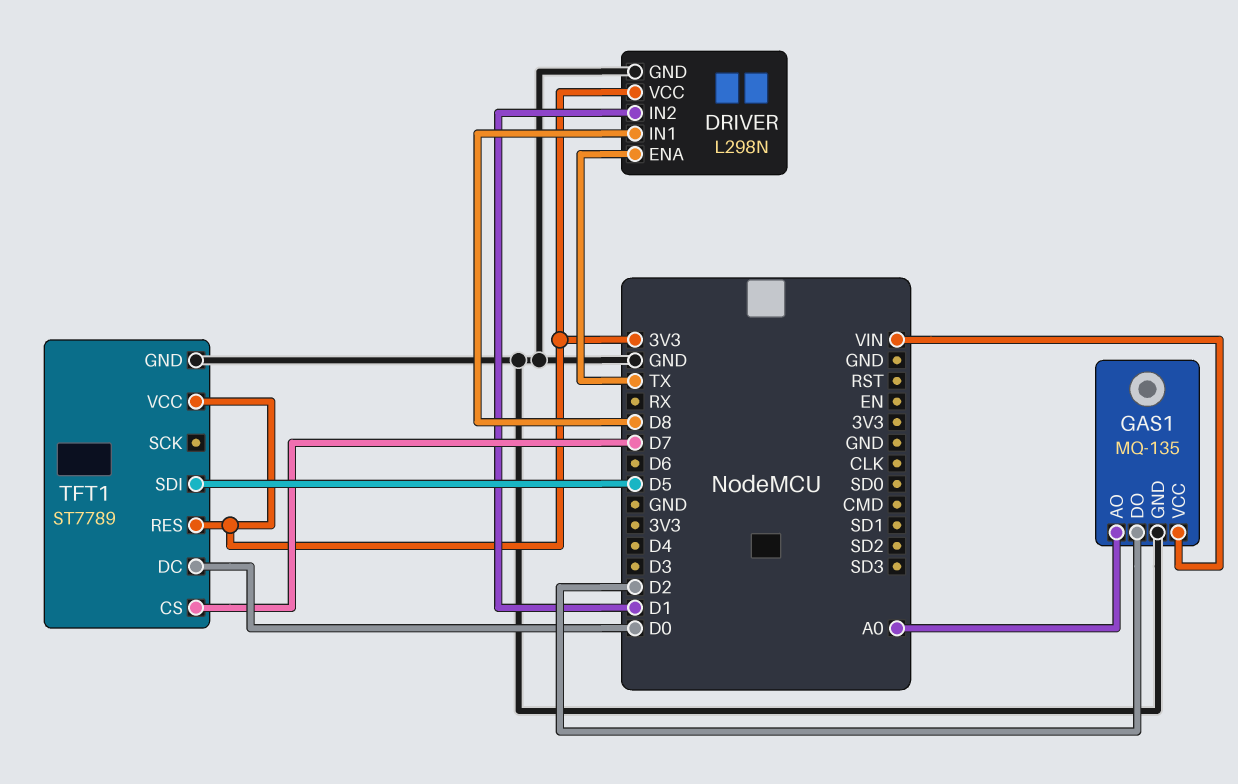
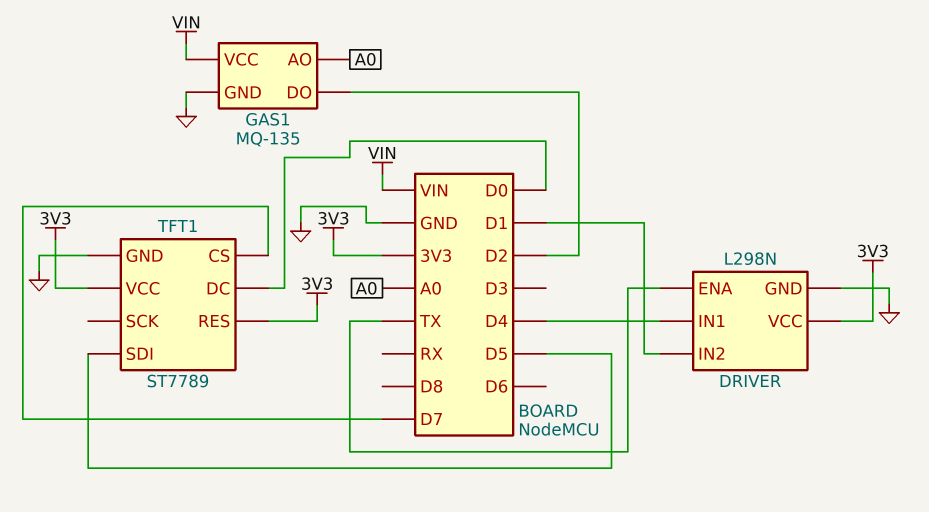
DRIVER pin IN1: D8 -> D4

